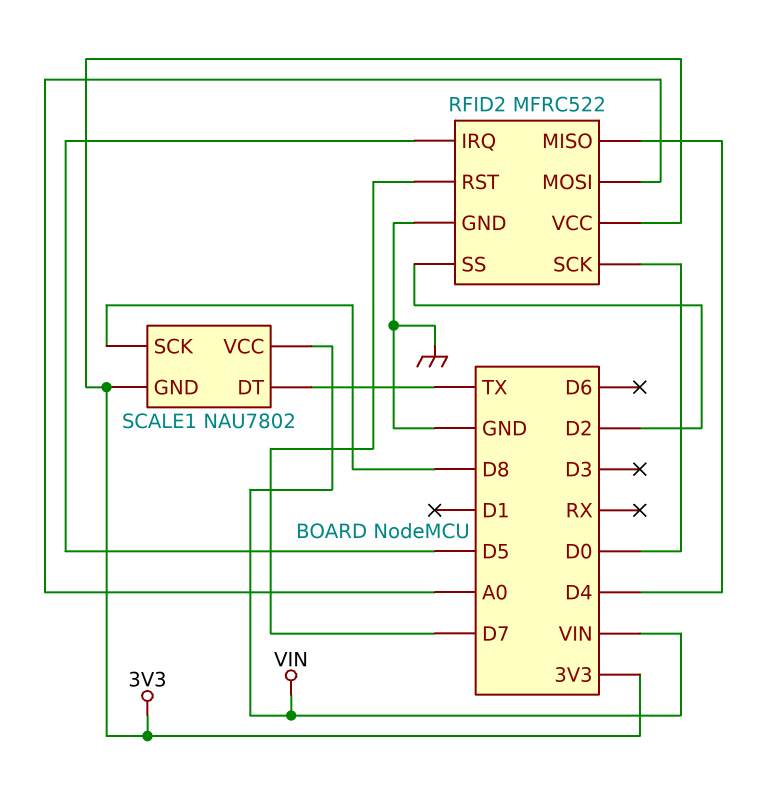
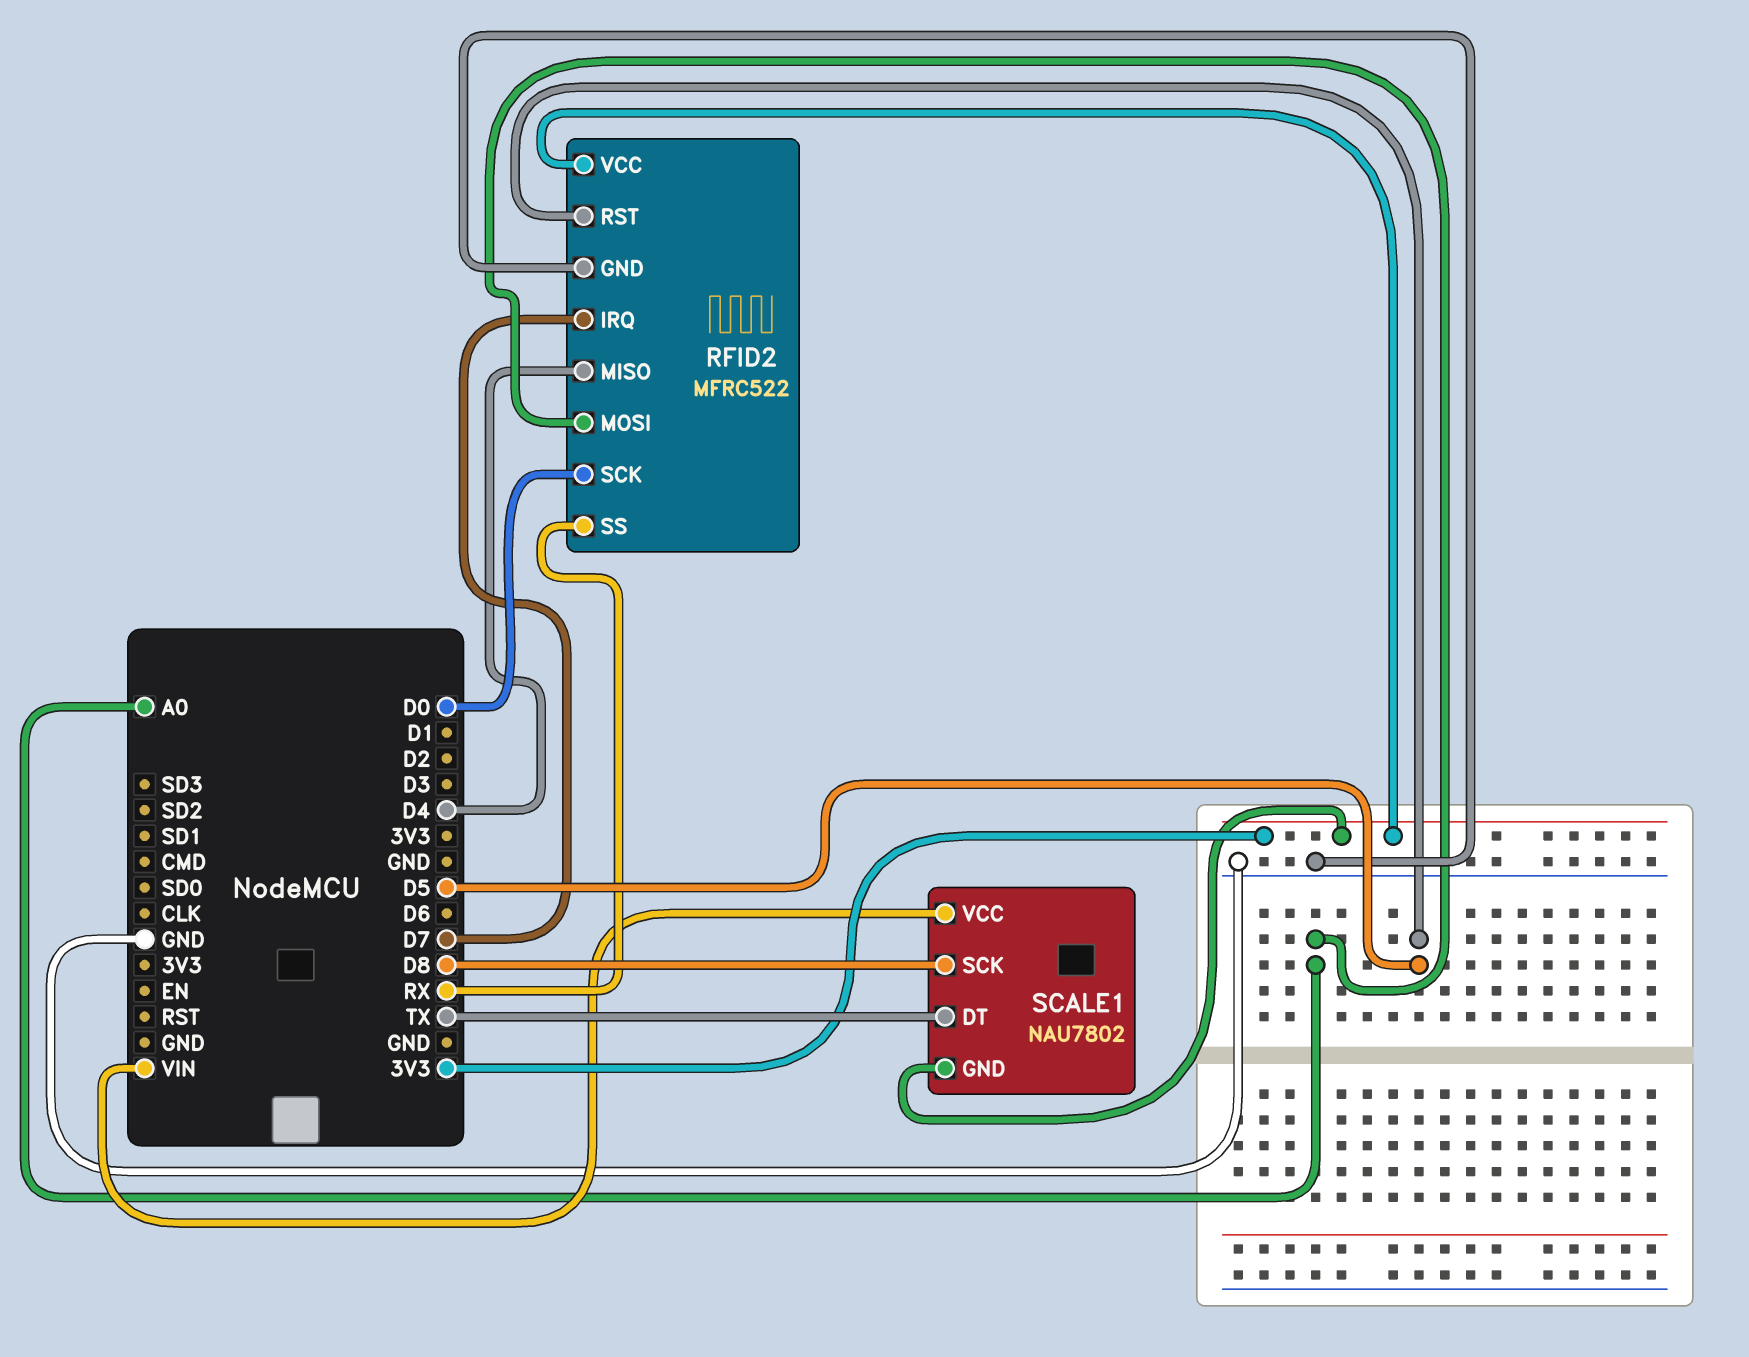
RFID2 pin IRQ: D5 -> D7
RFID2 pin RST: D7 -> D5
RFID2 pin SS: D2 -> RX

